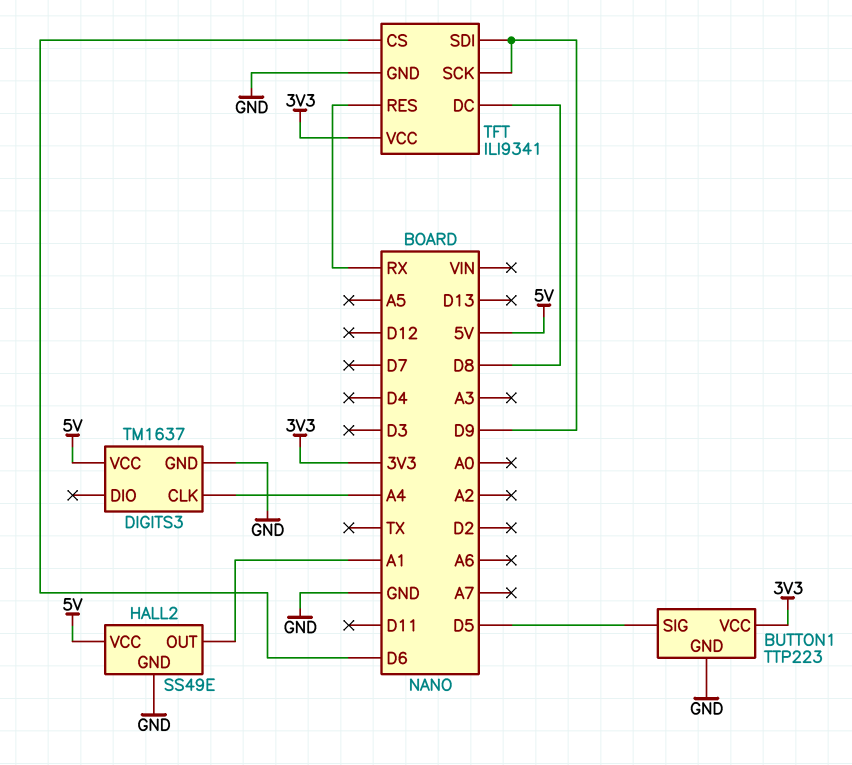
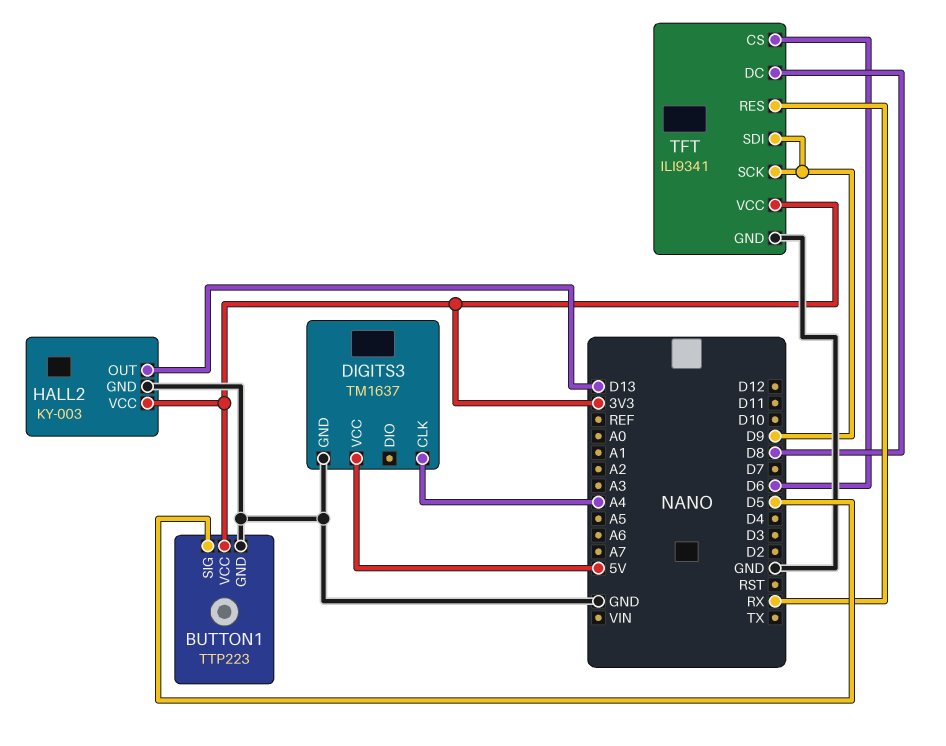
HALL2: SS49E -> KY-003
HALL2 pin OUT: A1 -> D13
HALL2 pin VCC: 5V -> 3V3

